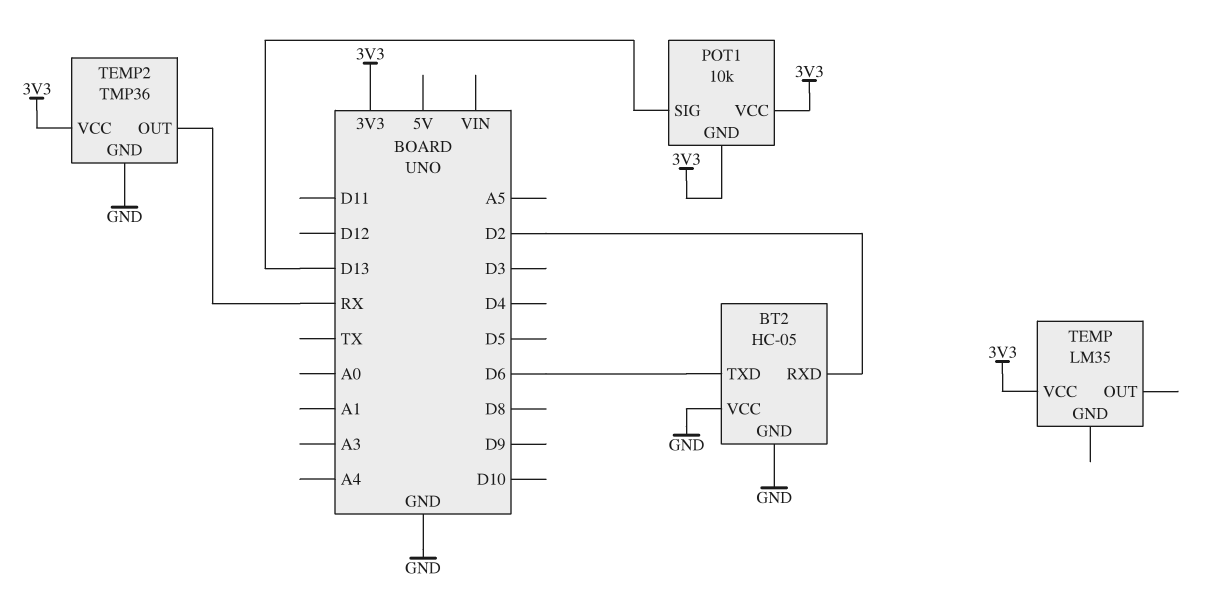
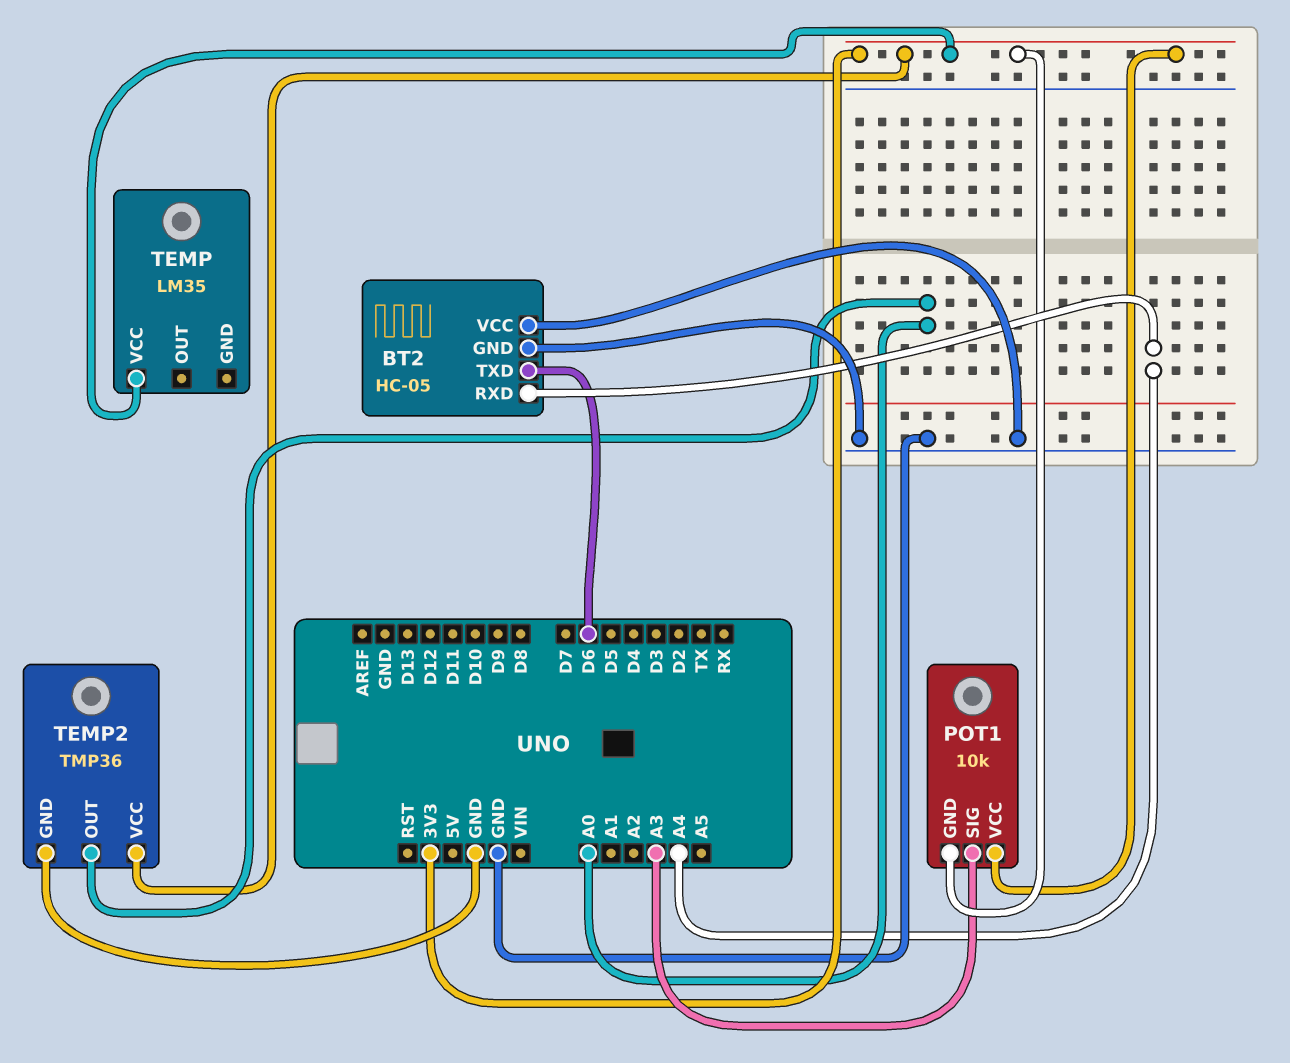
BT2 pin RXD: D2 -> A4
POT1 pin SIG: D13 -> A3
TEMP2 pin OUT: RX -> A0

